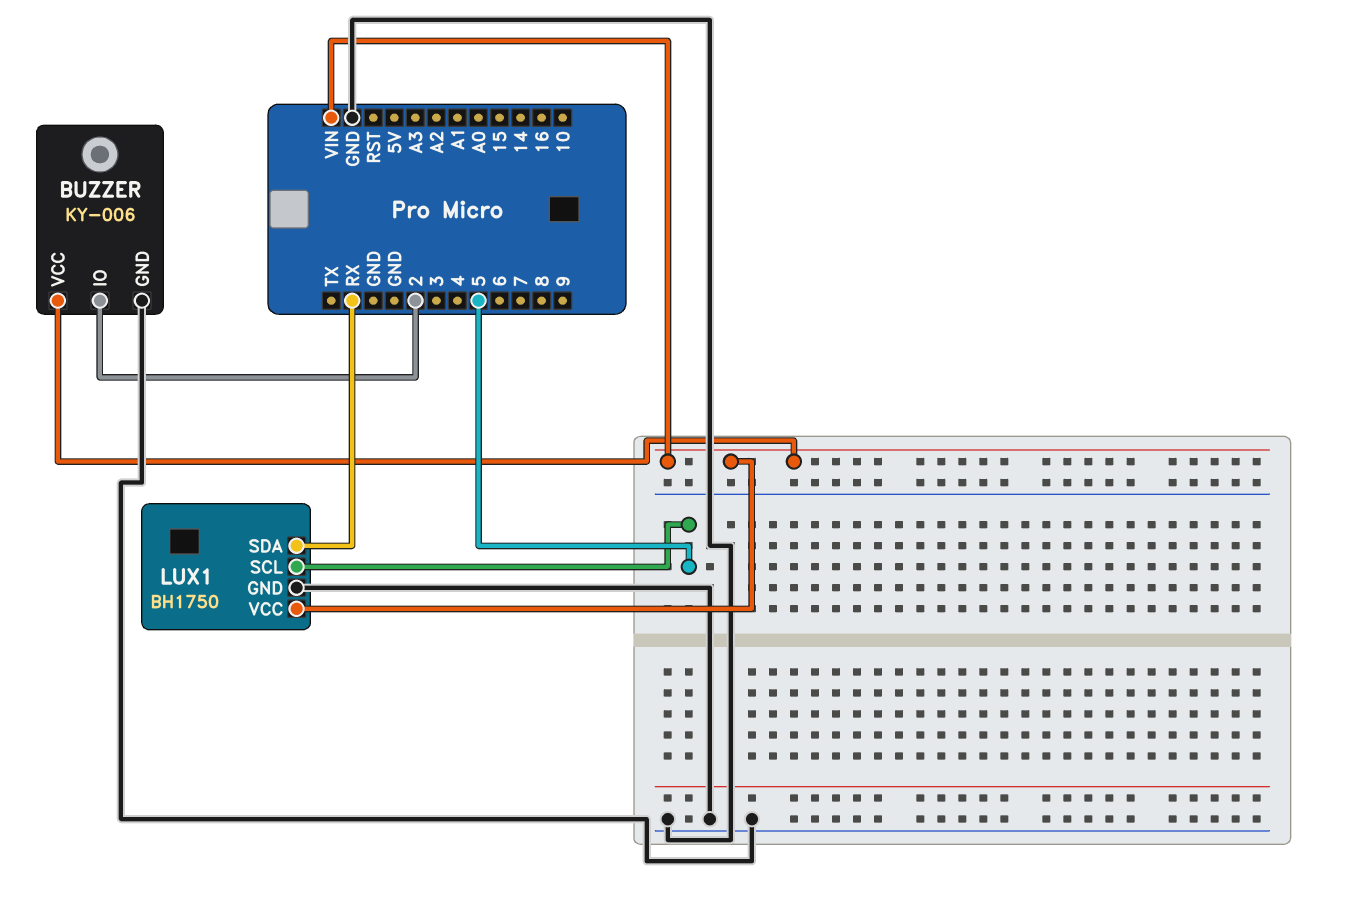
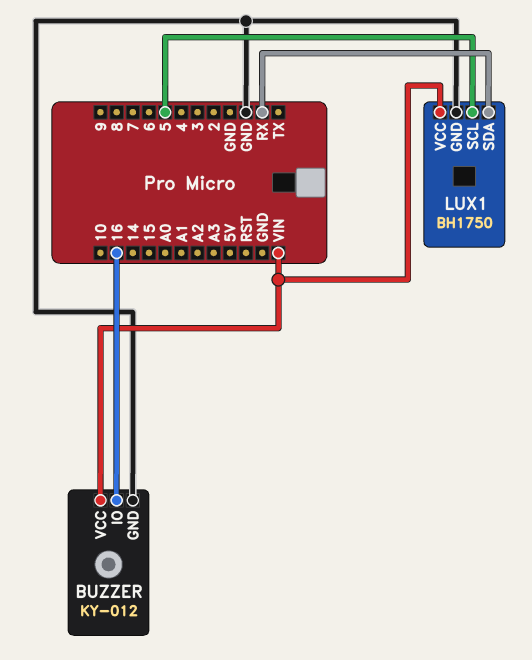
BUZZER: KY-006 -> KY-012
BUZZER pin IO: 2 -> 16

